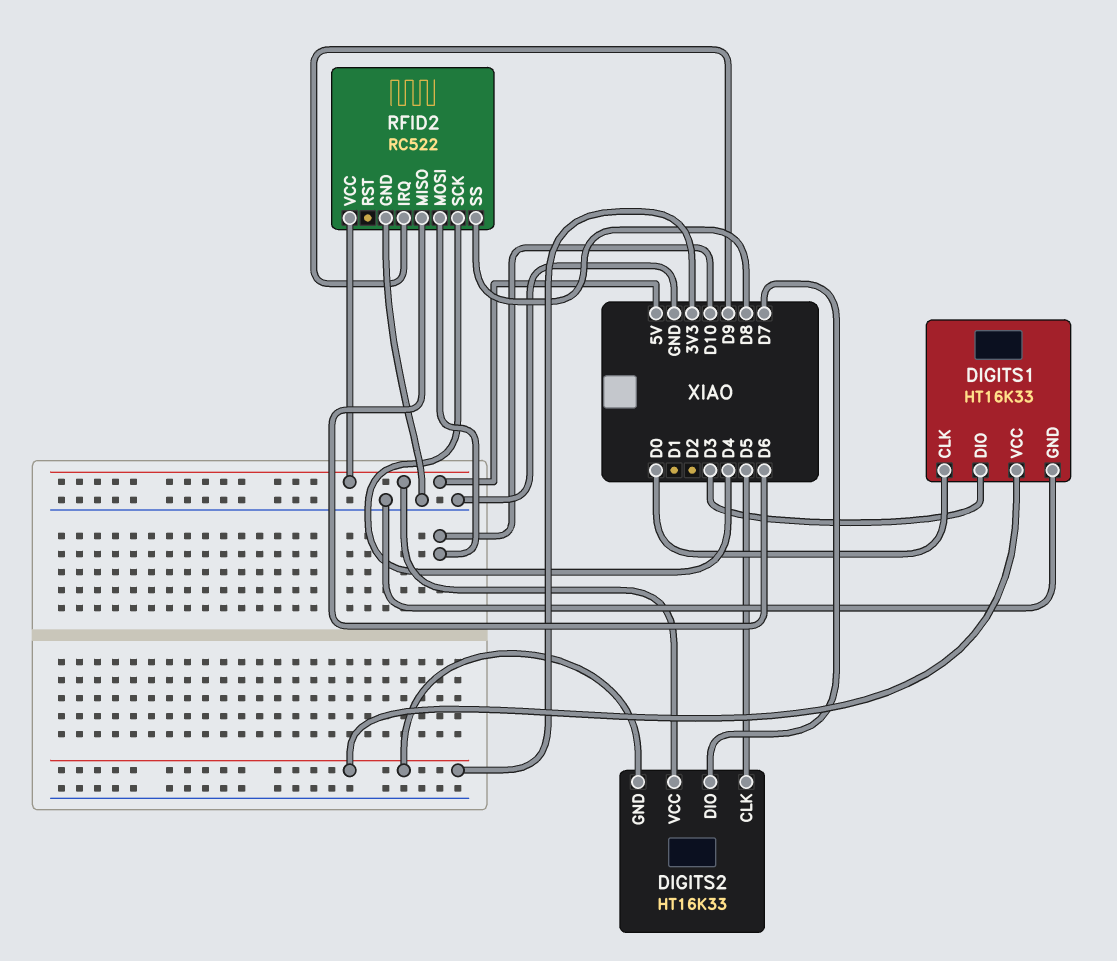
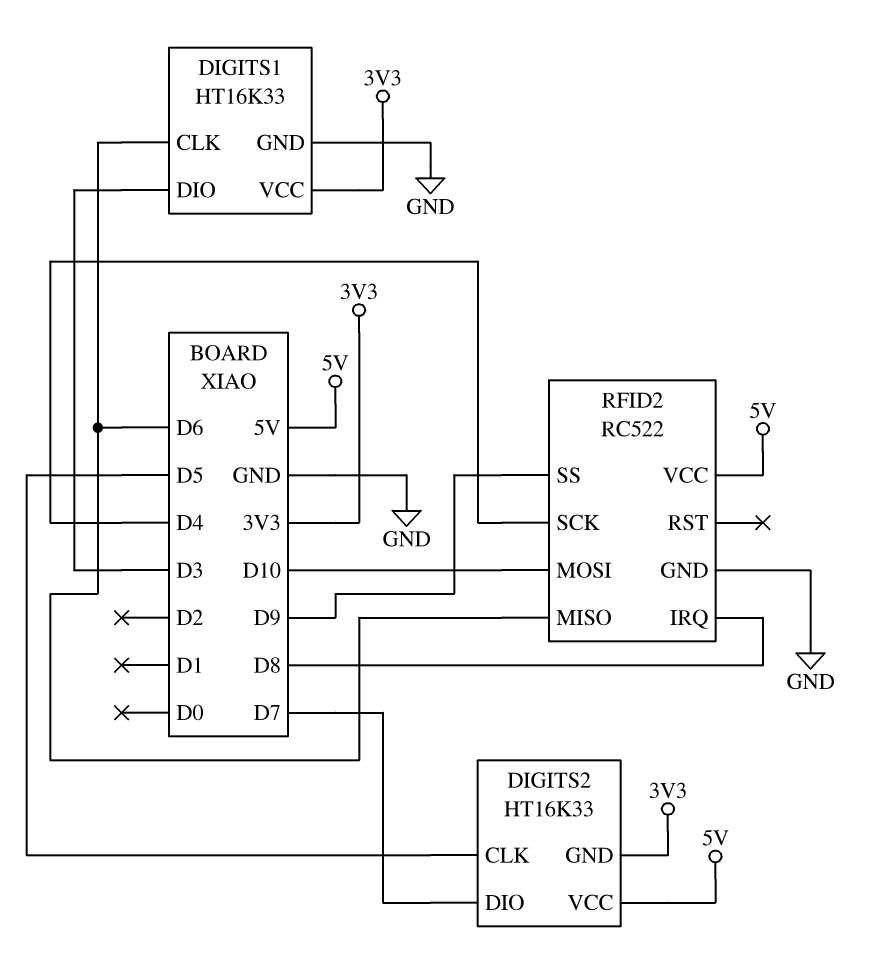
DIGITS1 pin CLK: D0 -> D6
RFID2 pin IRQ: D9 -> D8
RFID2 pin SS: D8 -> D9

